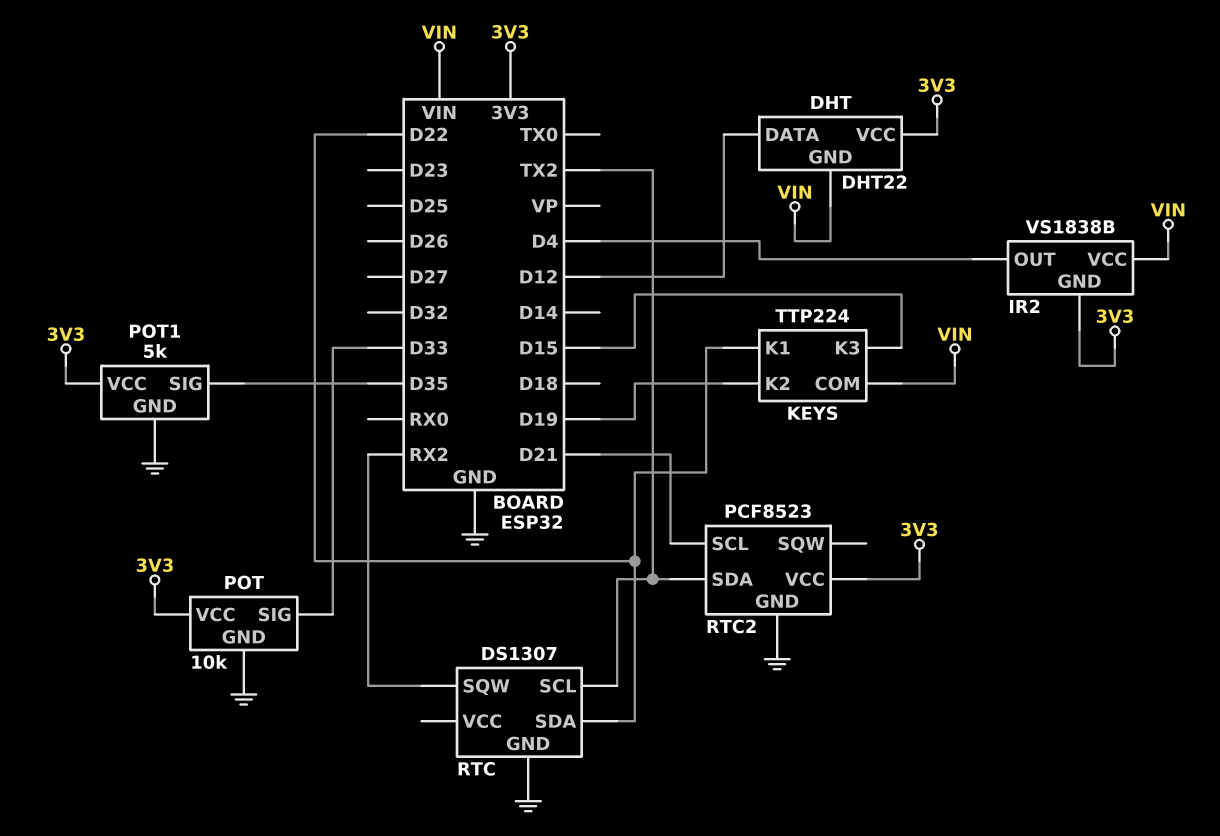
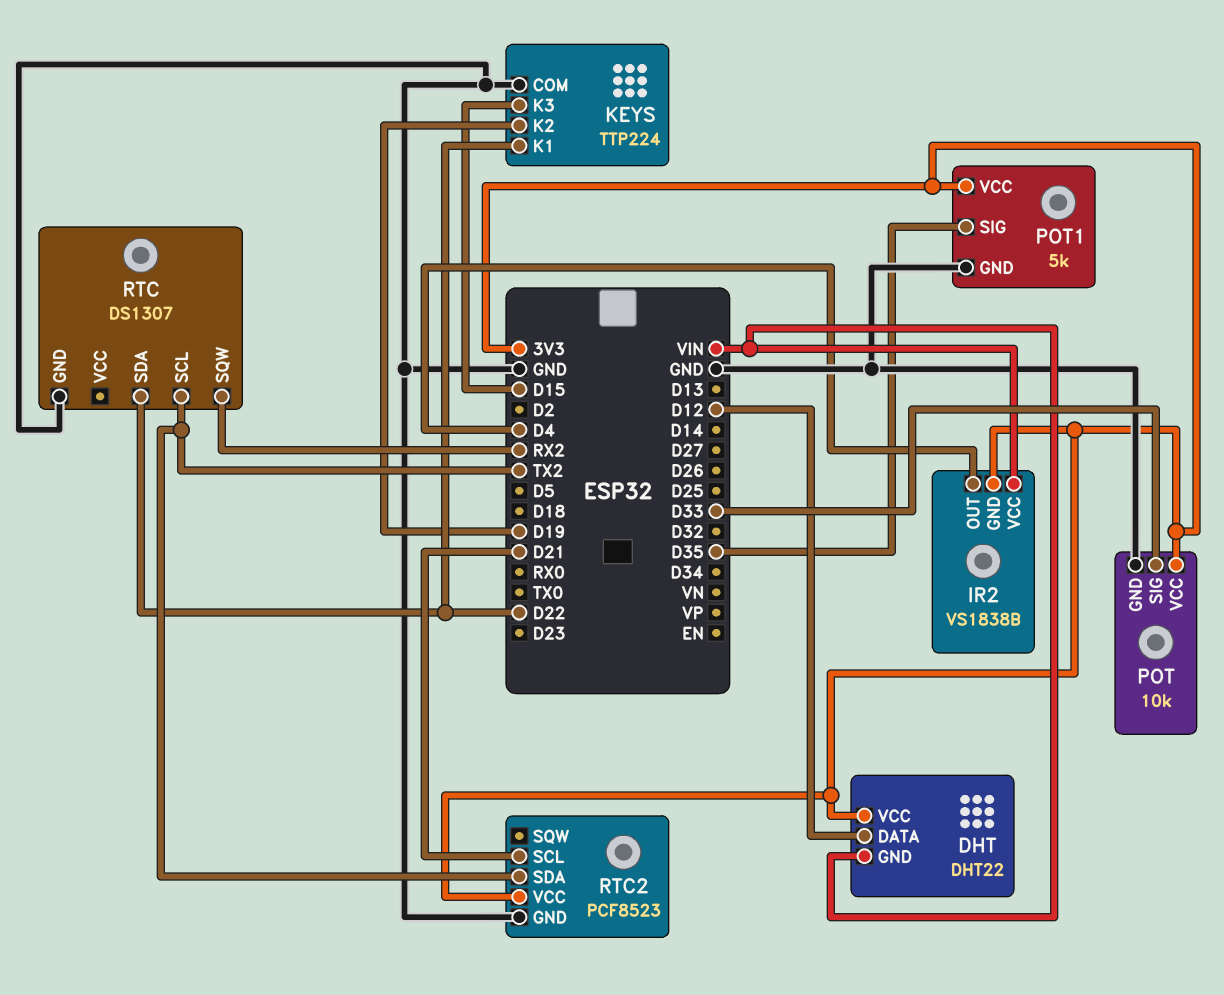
KEYS pin COM: VIN -> GND

